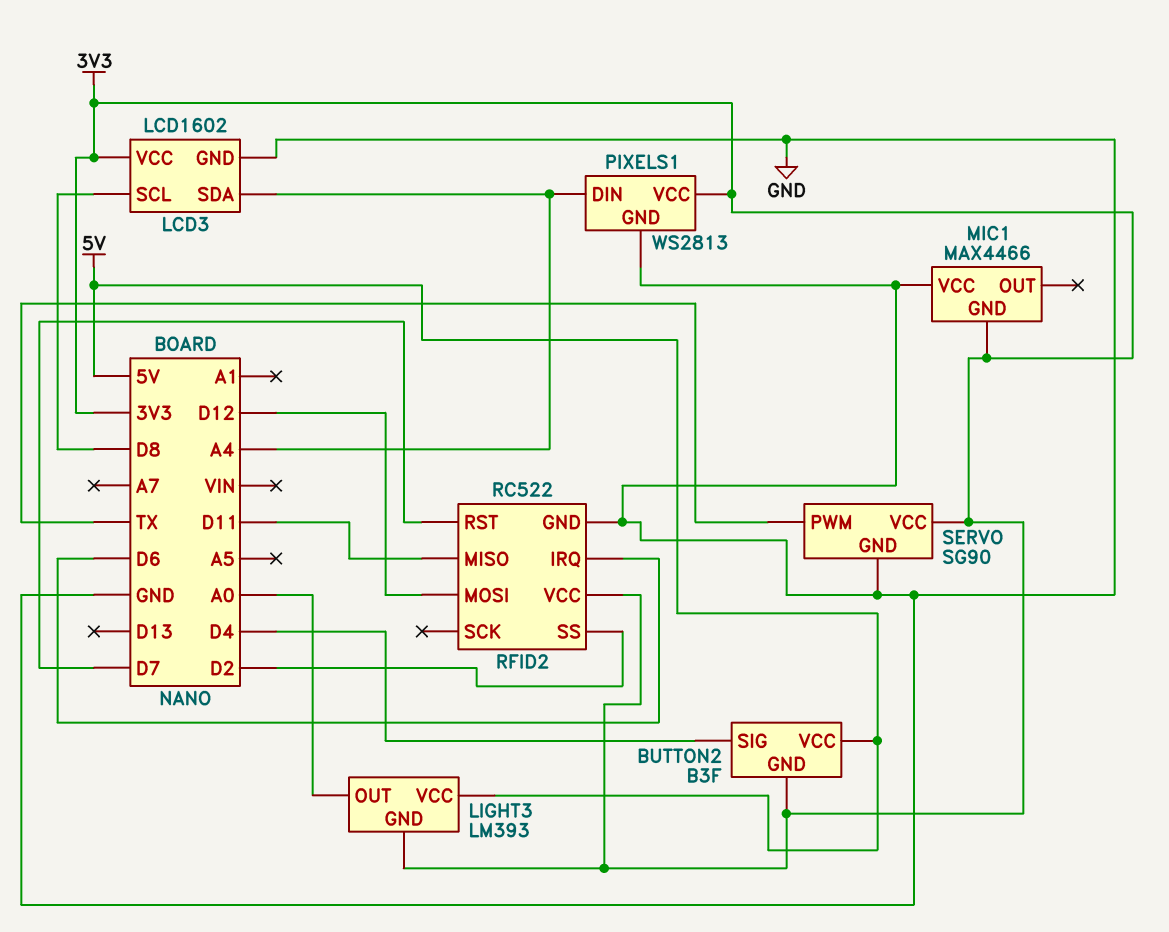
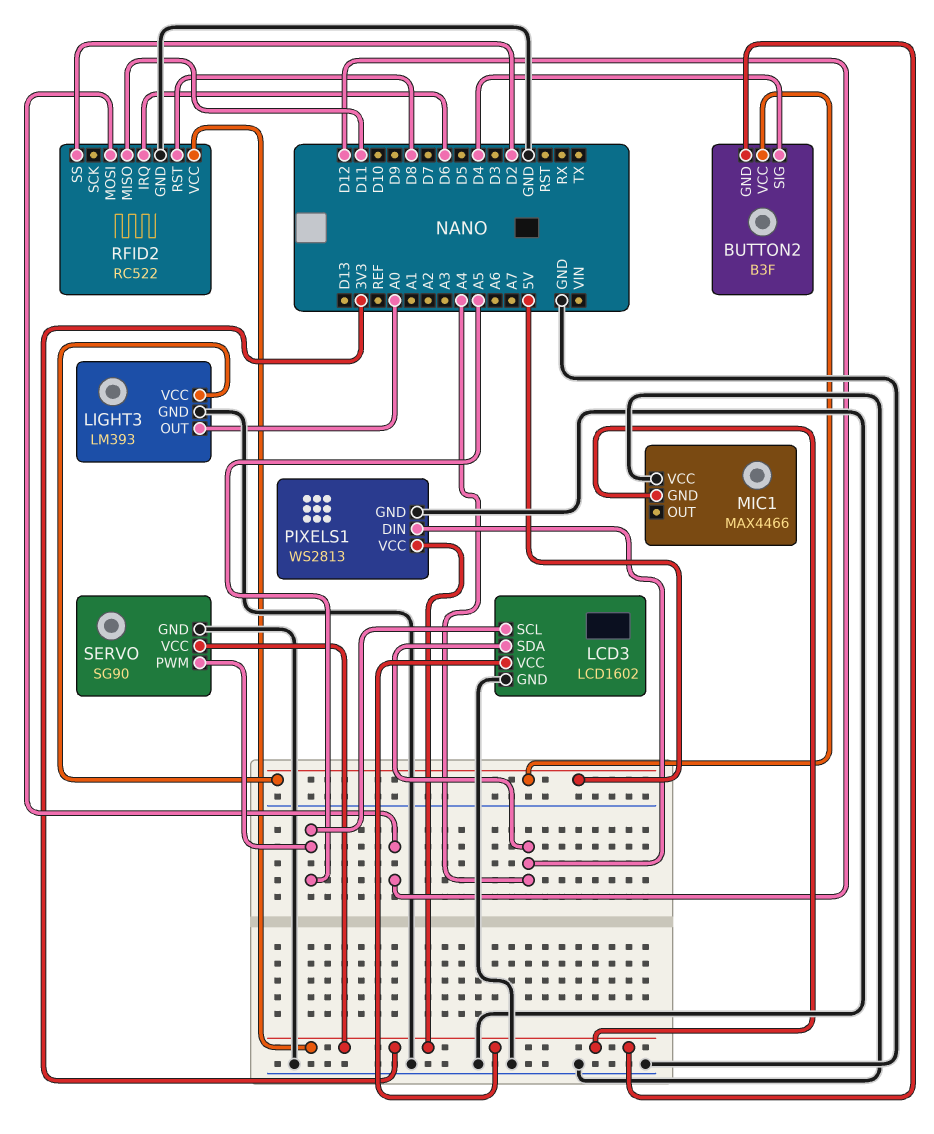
LCD3 pin SCL: D8 -> A5
LIGHT3 pin GND: 3V3 -> GND
RFID2 pin RST: D7 -> D8
SERVO pin PWM: TX -> A5

